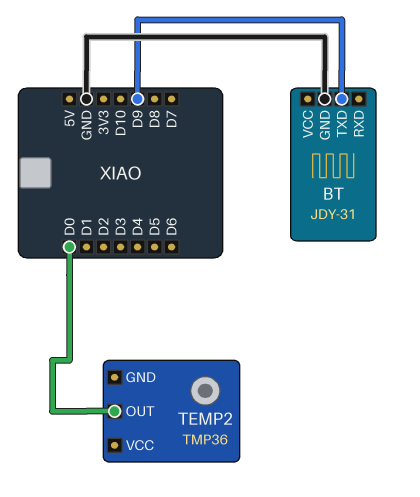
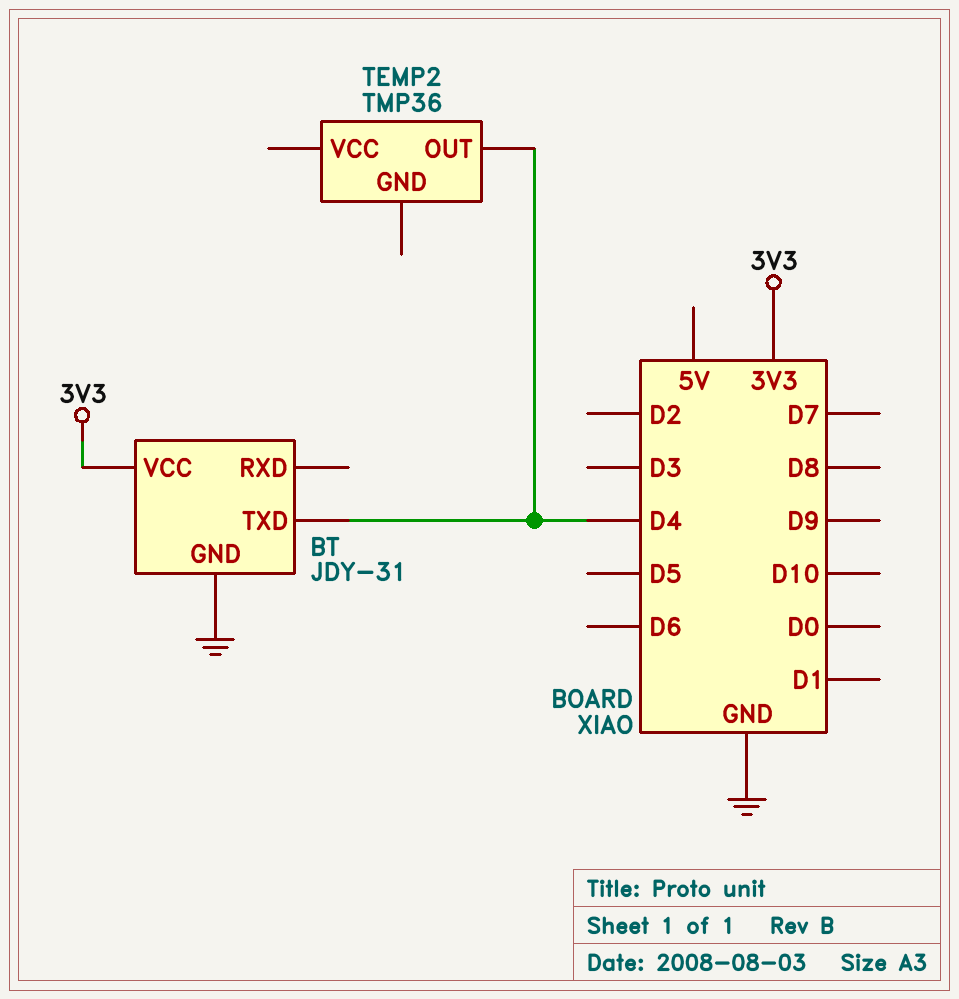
BT pin TXD: D9 -> D4
BT pin VCC: none -> 3V3
TEMP2 pin OUT: D0 -> D4

